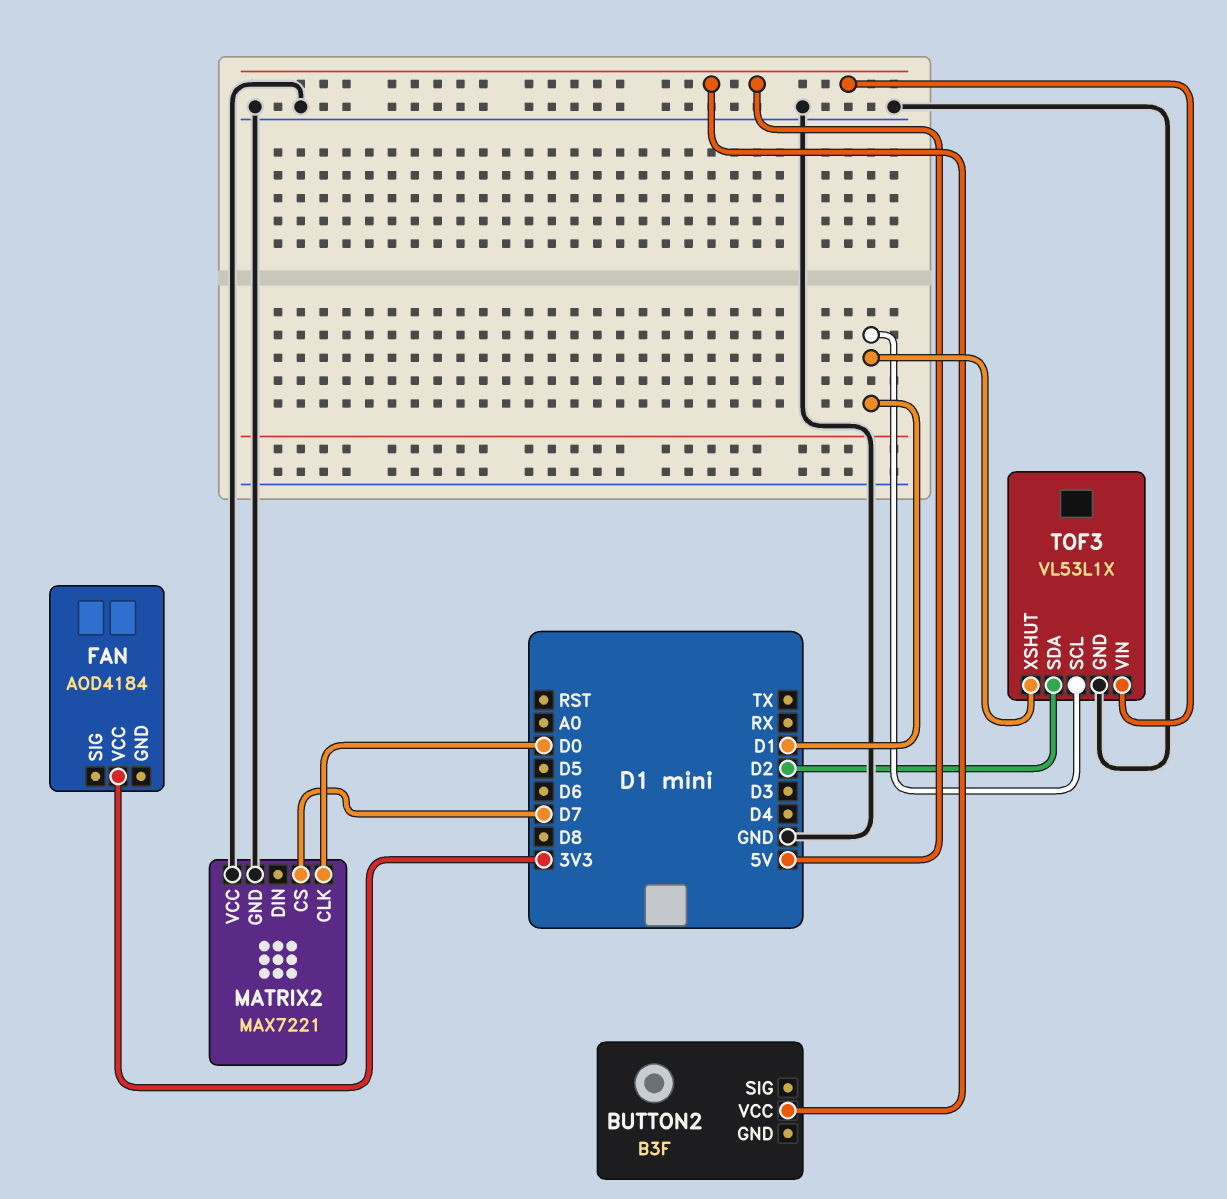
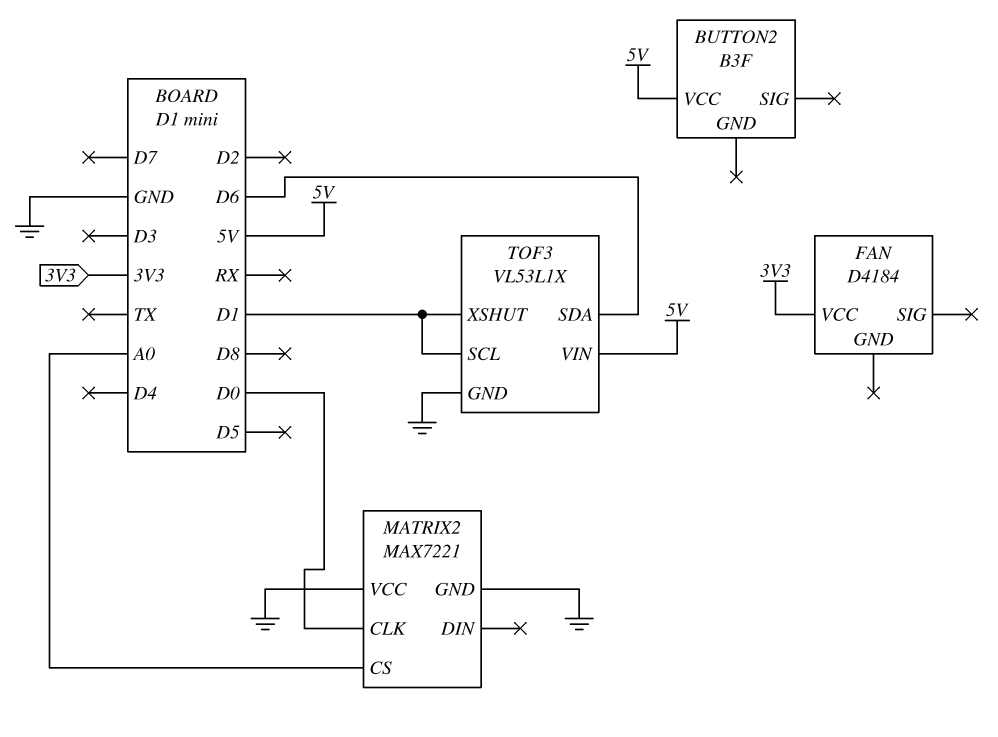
FAN: AOD4184 -> D4184
MATRIX2 pin CS: D7 -> A0
TOF3 pin SDA: D2 -> D6

